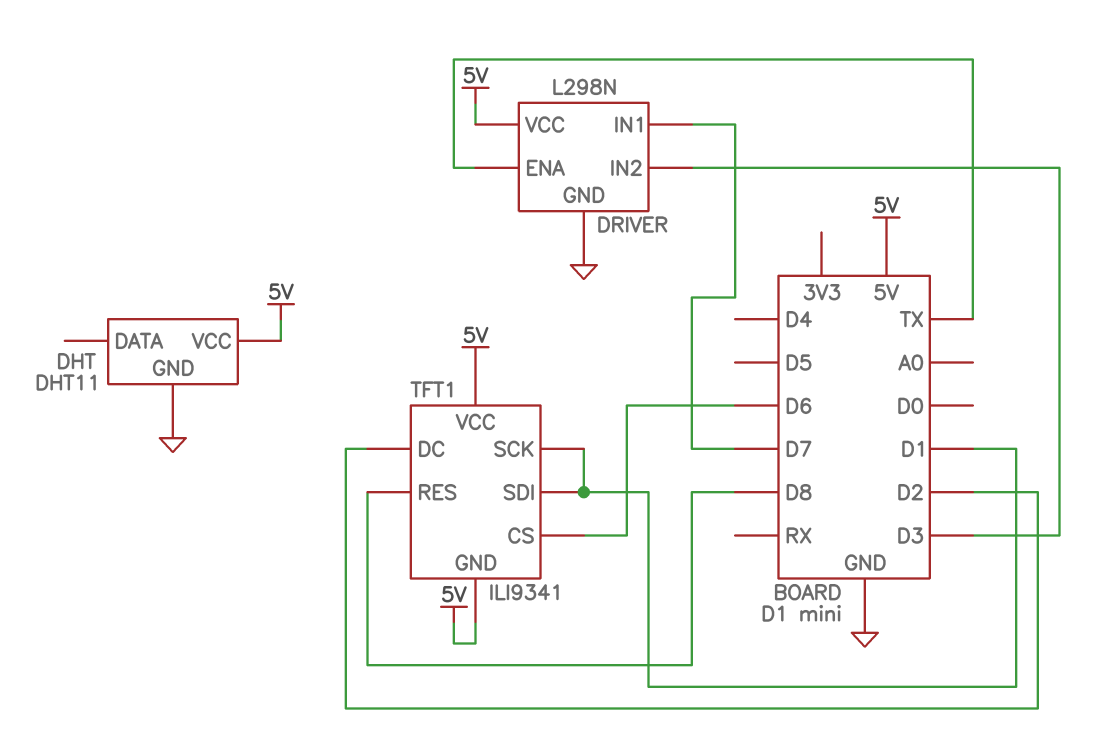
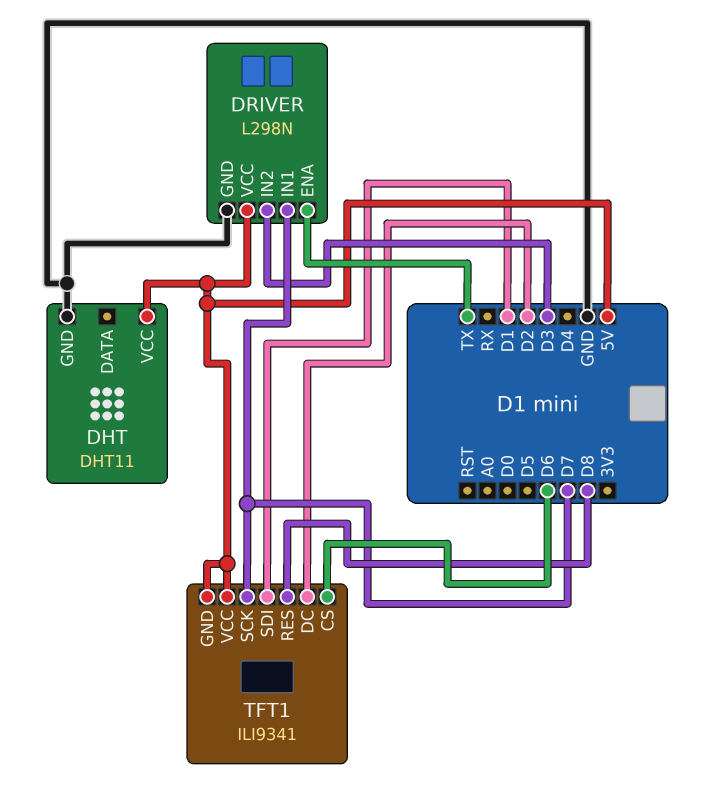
TFT1 pin SCK: D1 -> D7

